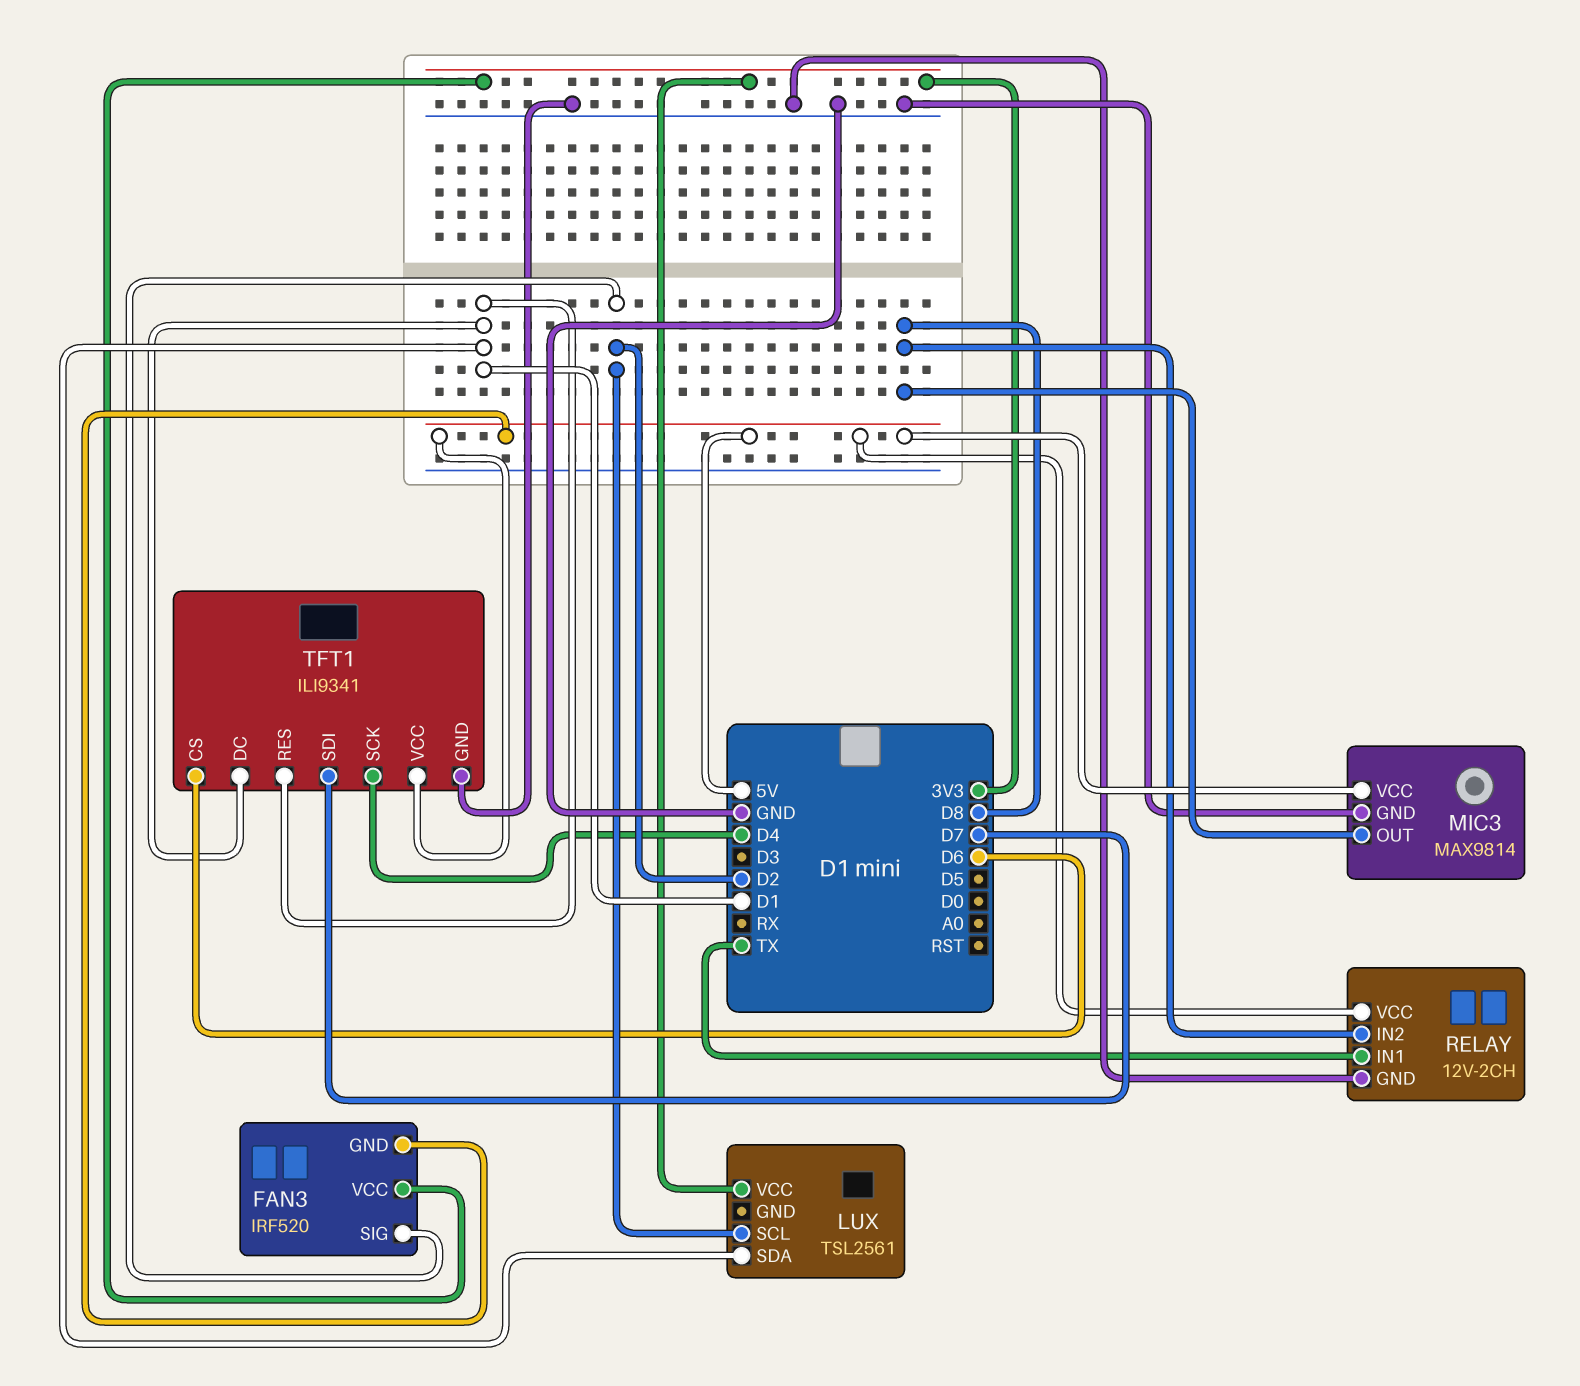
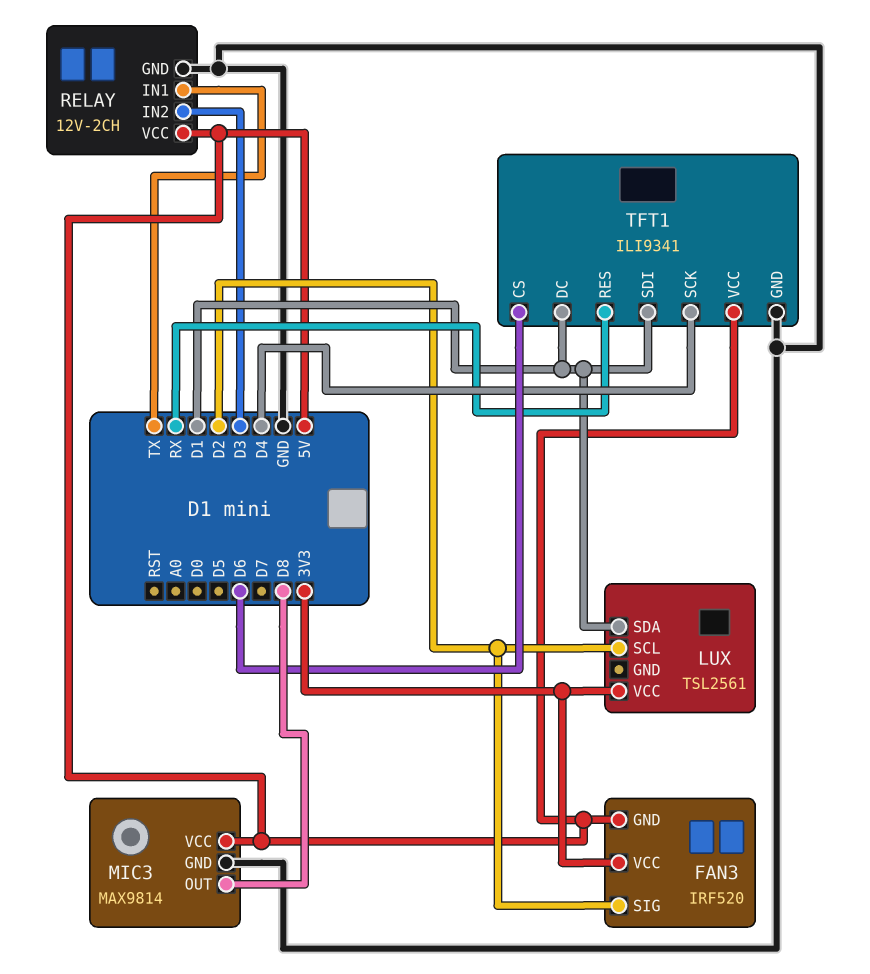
RELAY pin IN2: D8 -> D3
TFT1 pin RES: D1 -> RX
TFT1 pin SDI: D7 -> D1

